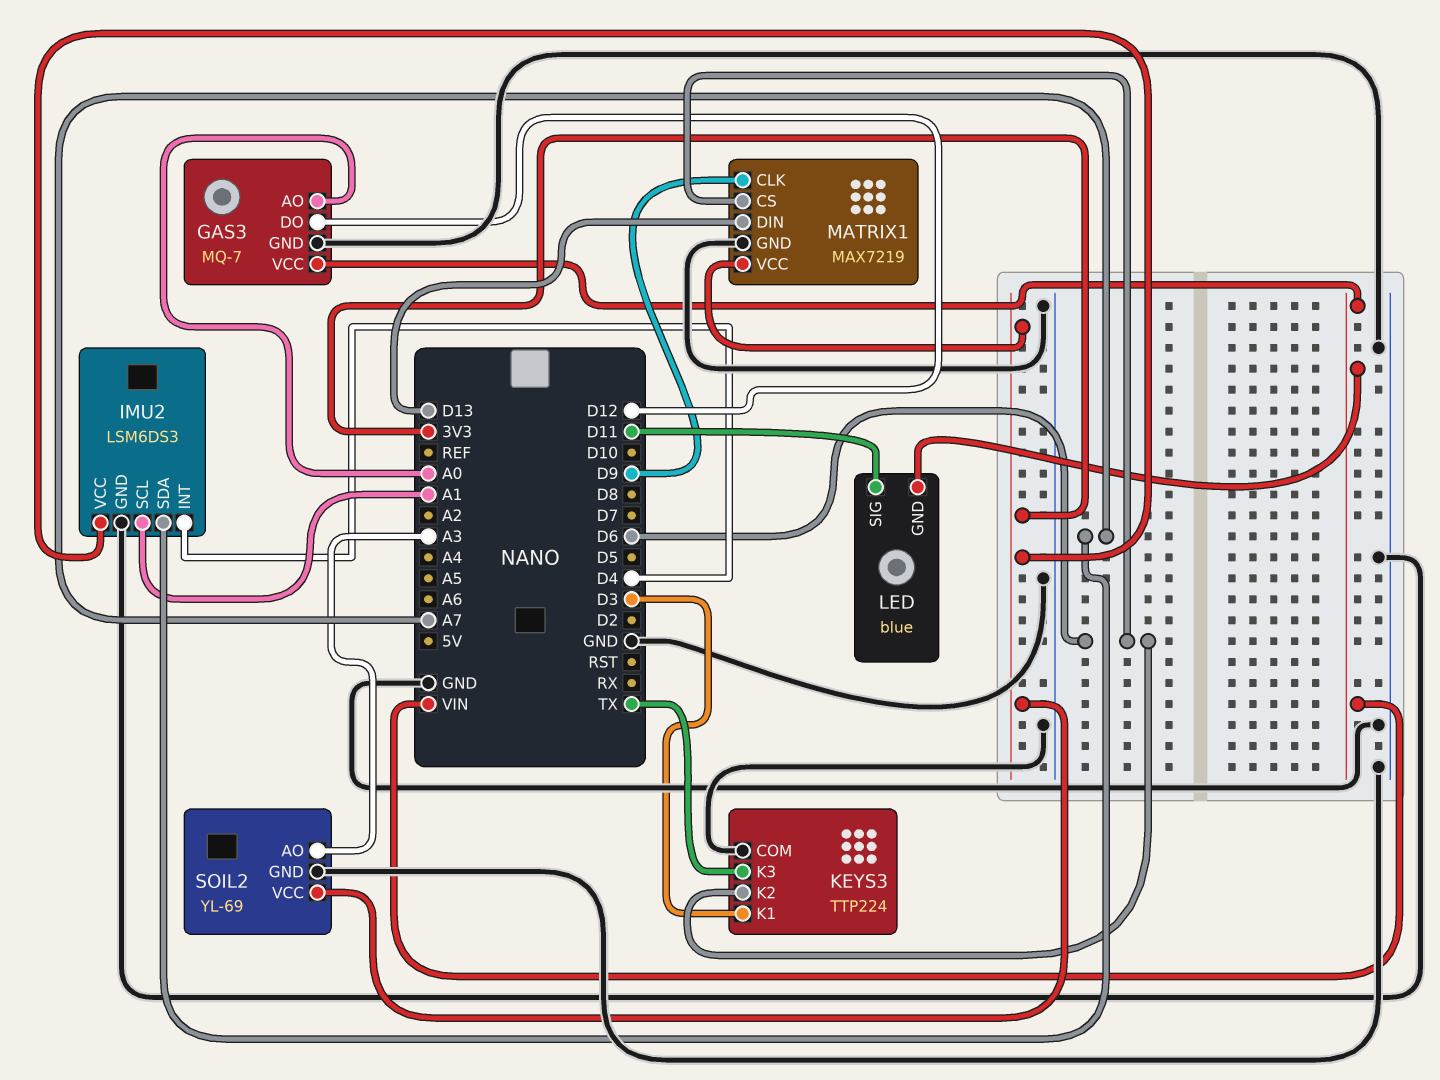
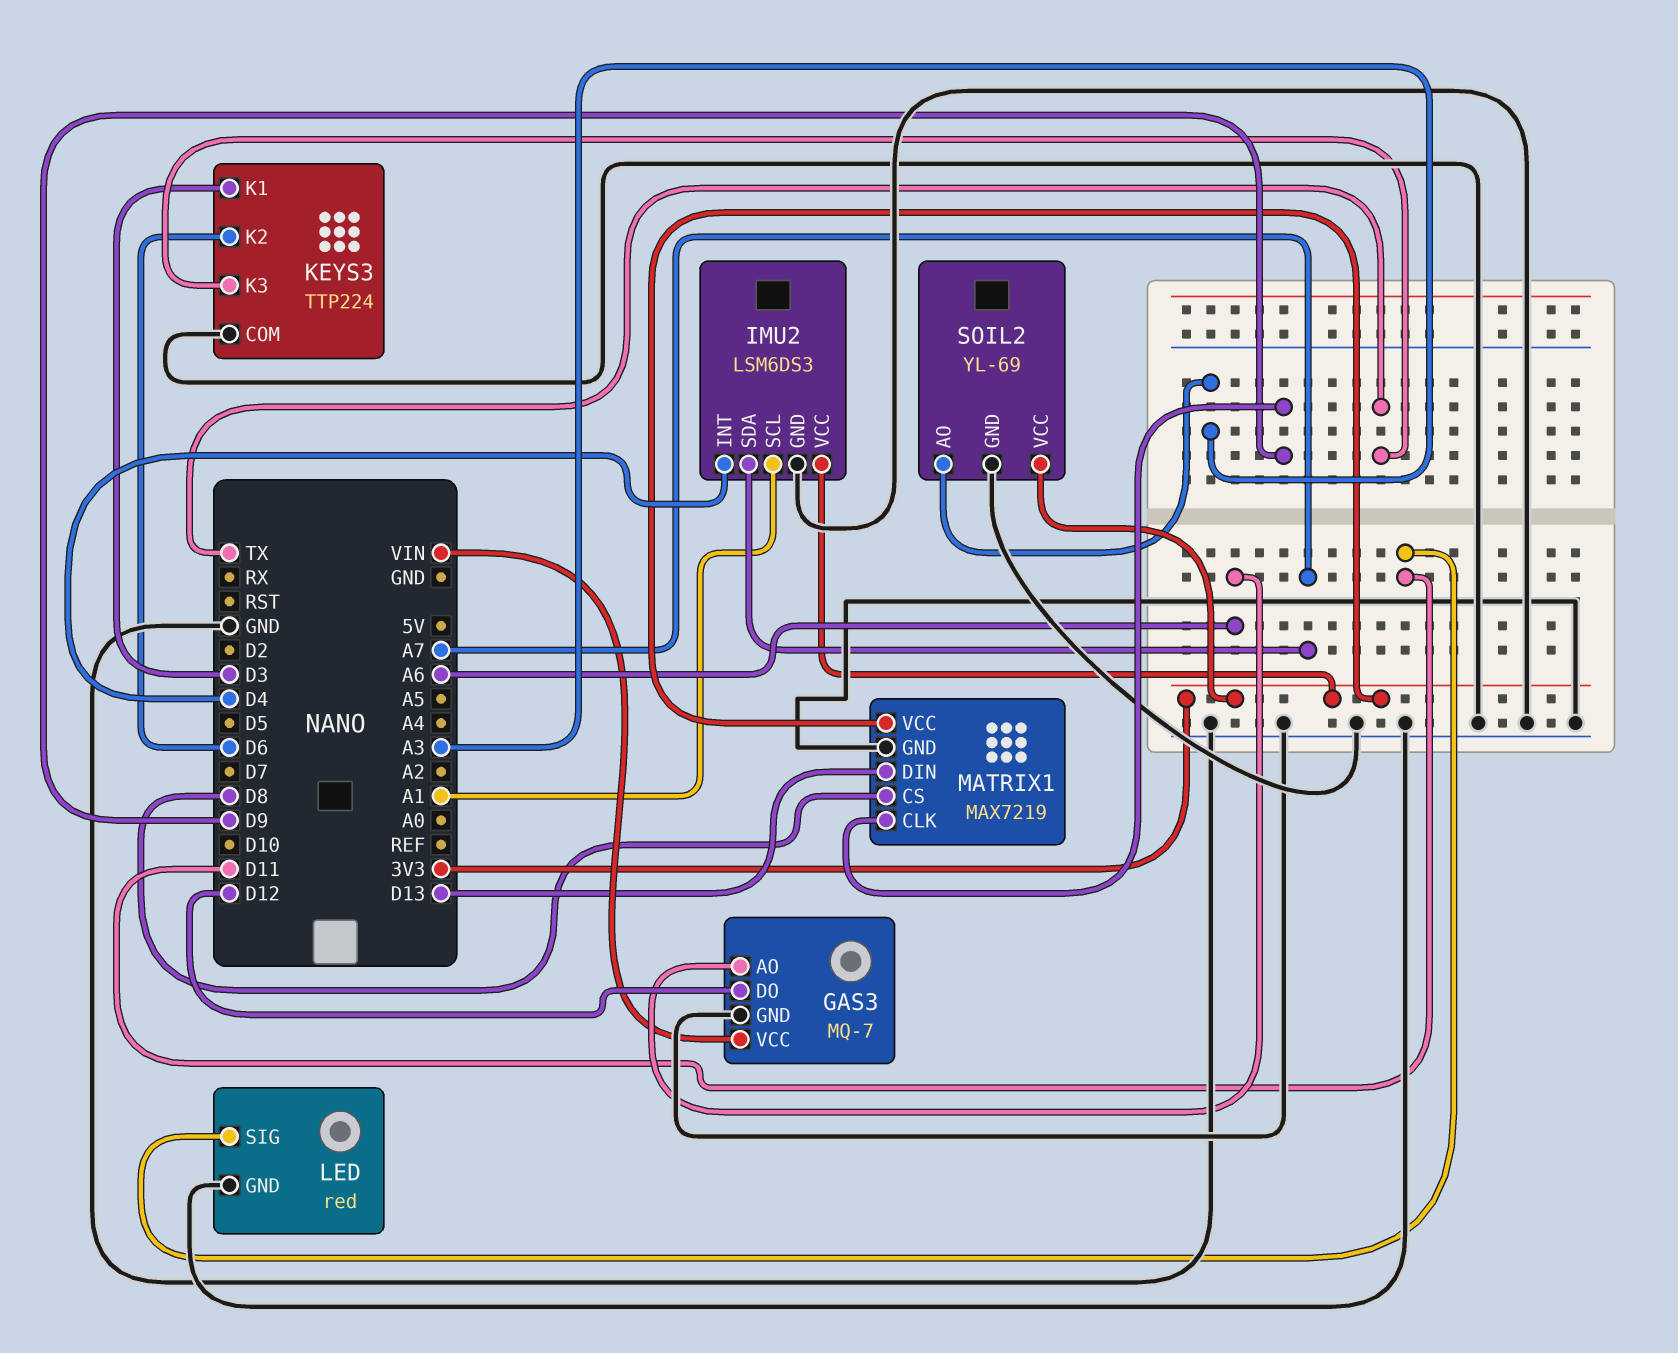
GAS3 pin AO: A0 -> A6
LED: blue -> red
LED pin GND: VIN -> GND
MATRIX1 pin CS: D6 -> D8

